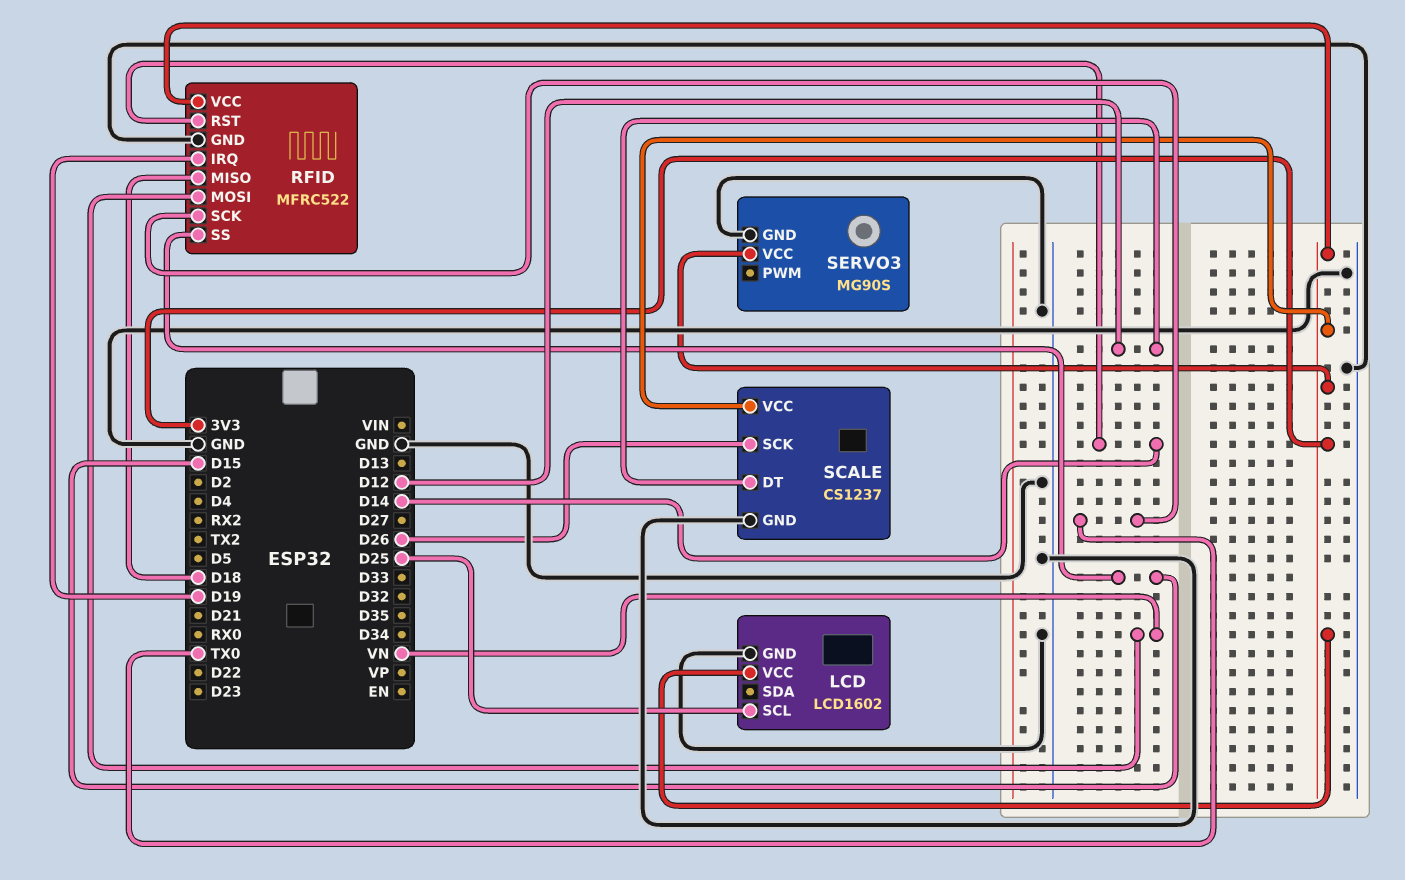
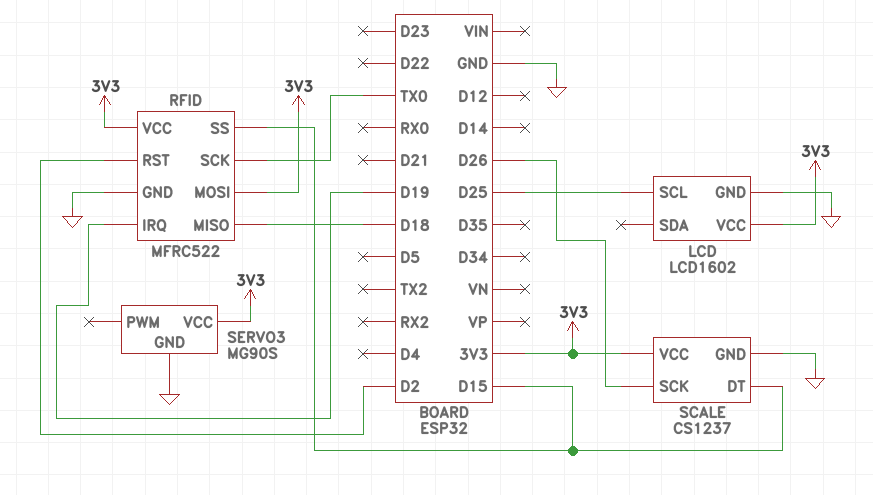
RFID pin MOSI: VN -> 3V3
RFID pin RST: D14 -> D2
SCALE pin DT: D12 -> D15

